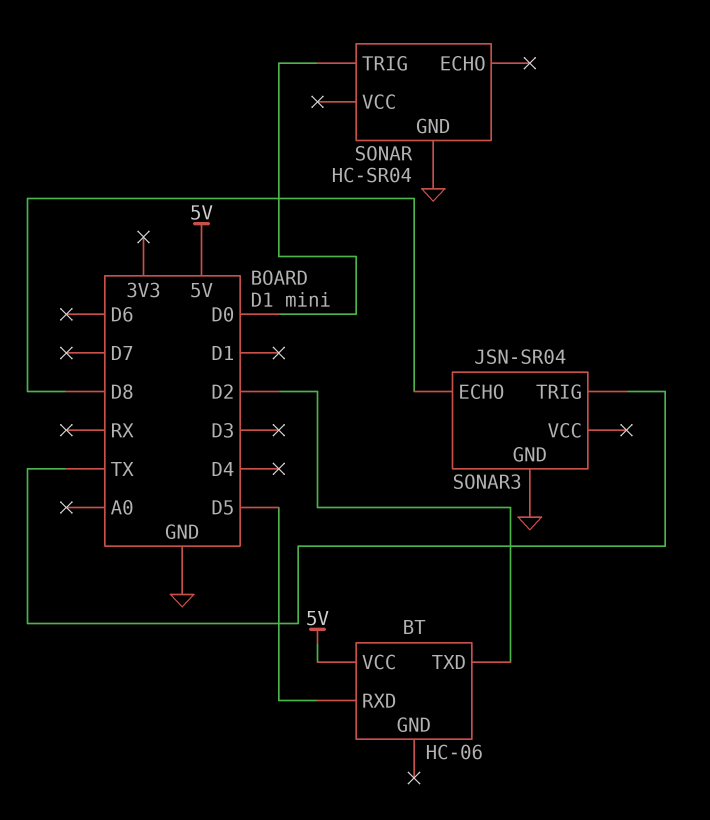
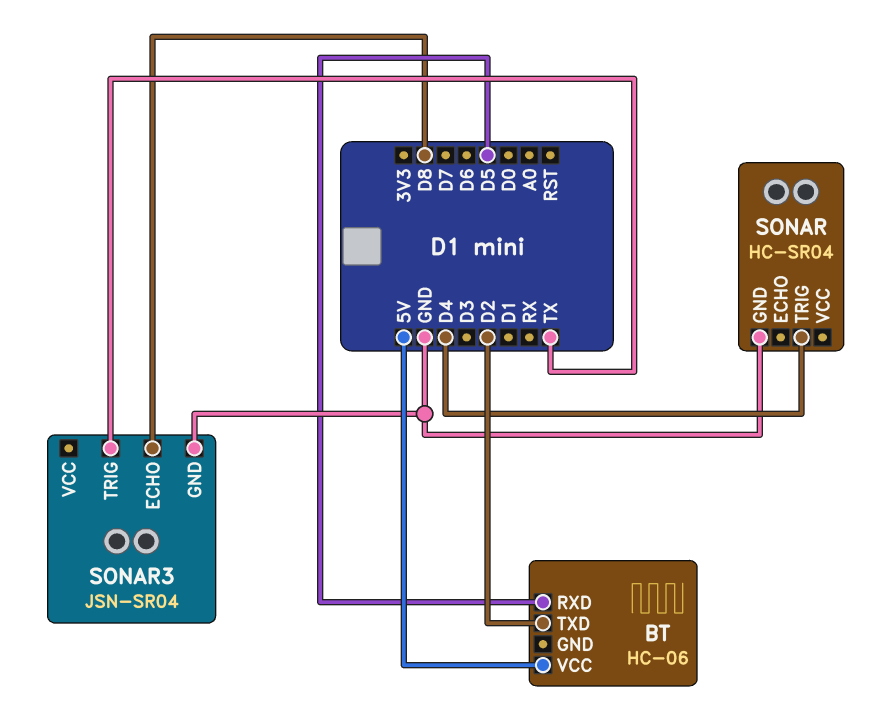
SONAR pin TRIG: D0 -> D4

